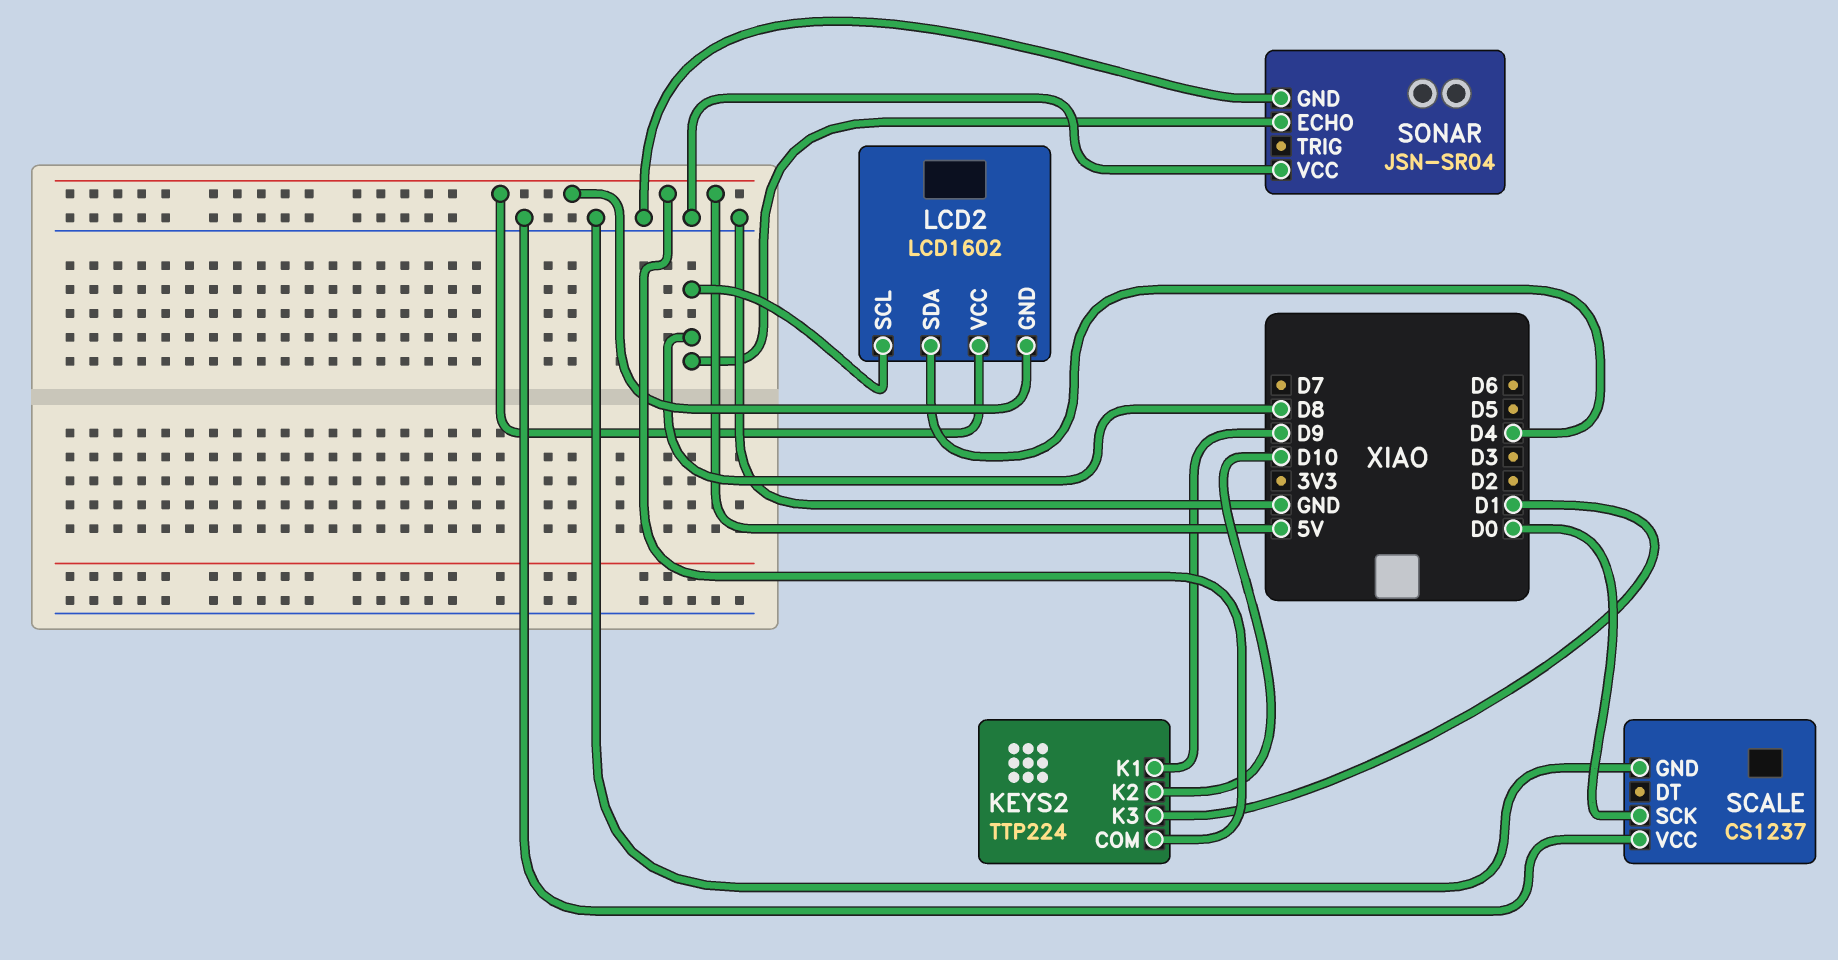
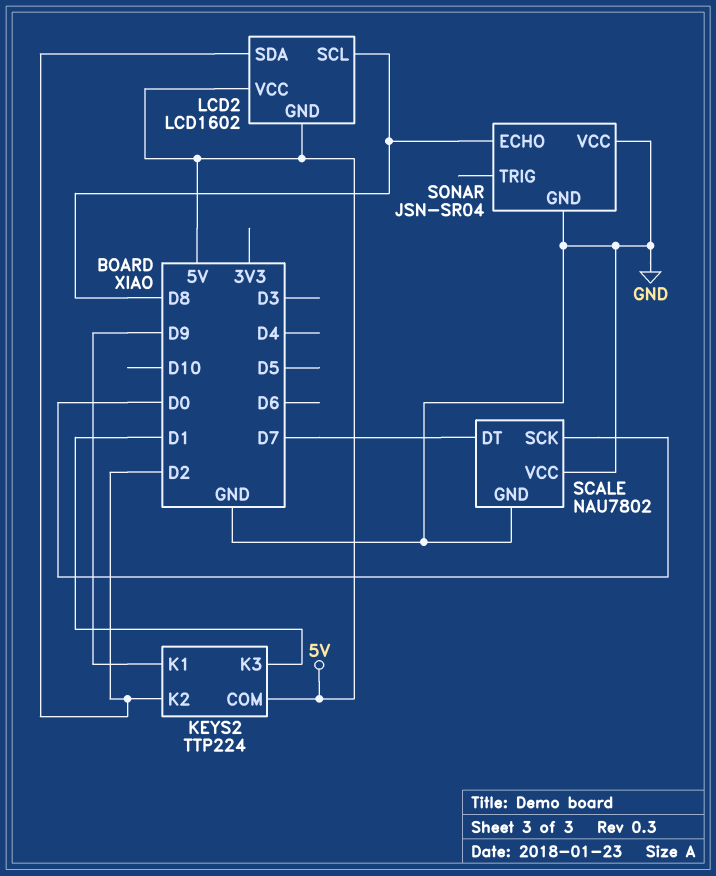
KEYS2 pin K2: D10 -> D2
LCD2 pin SDA: D4 -> D2
SCALE: CS1237 -> NAU7802
SCALE pin DT: none -> D7

